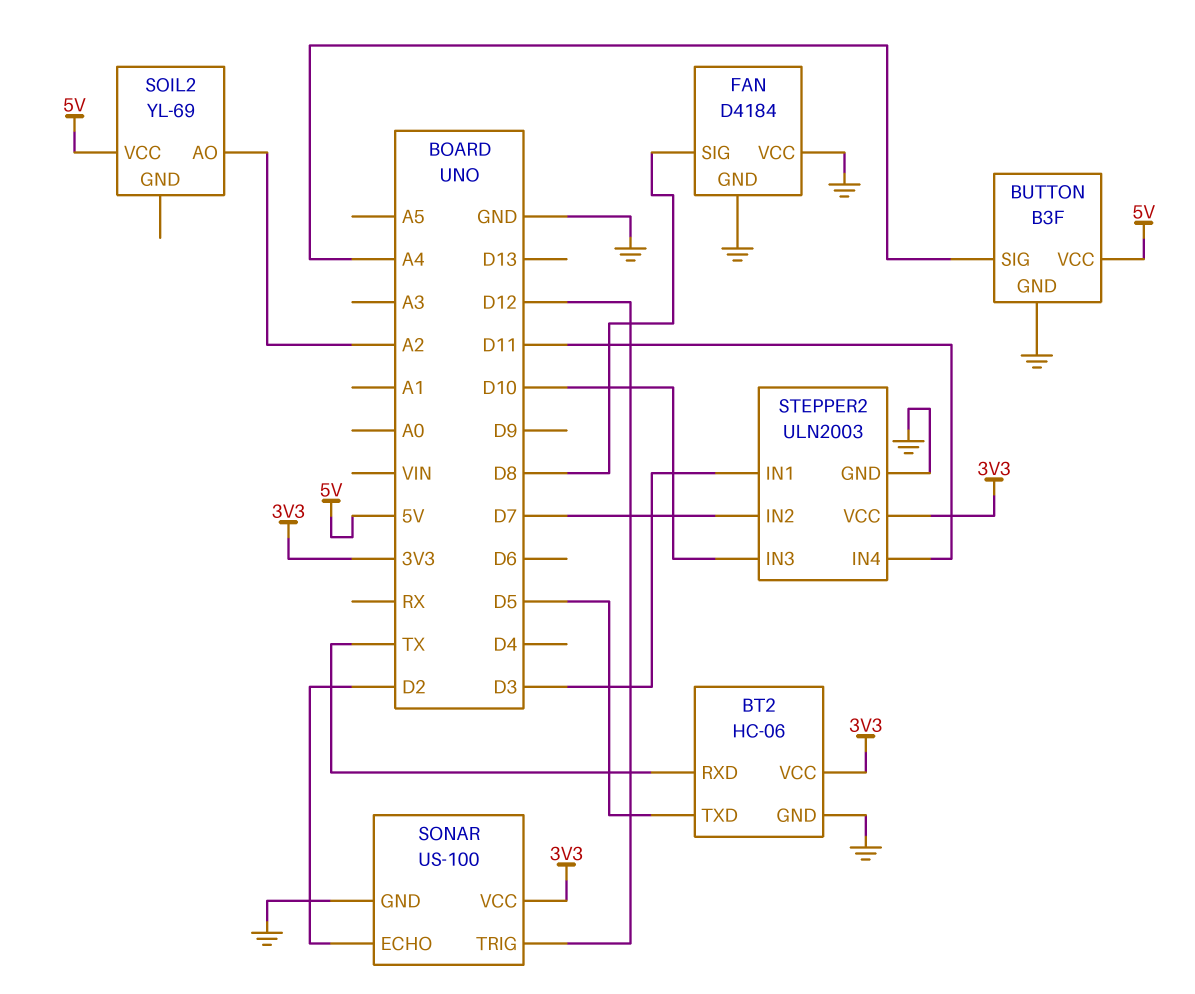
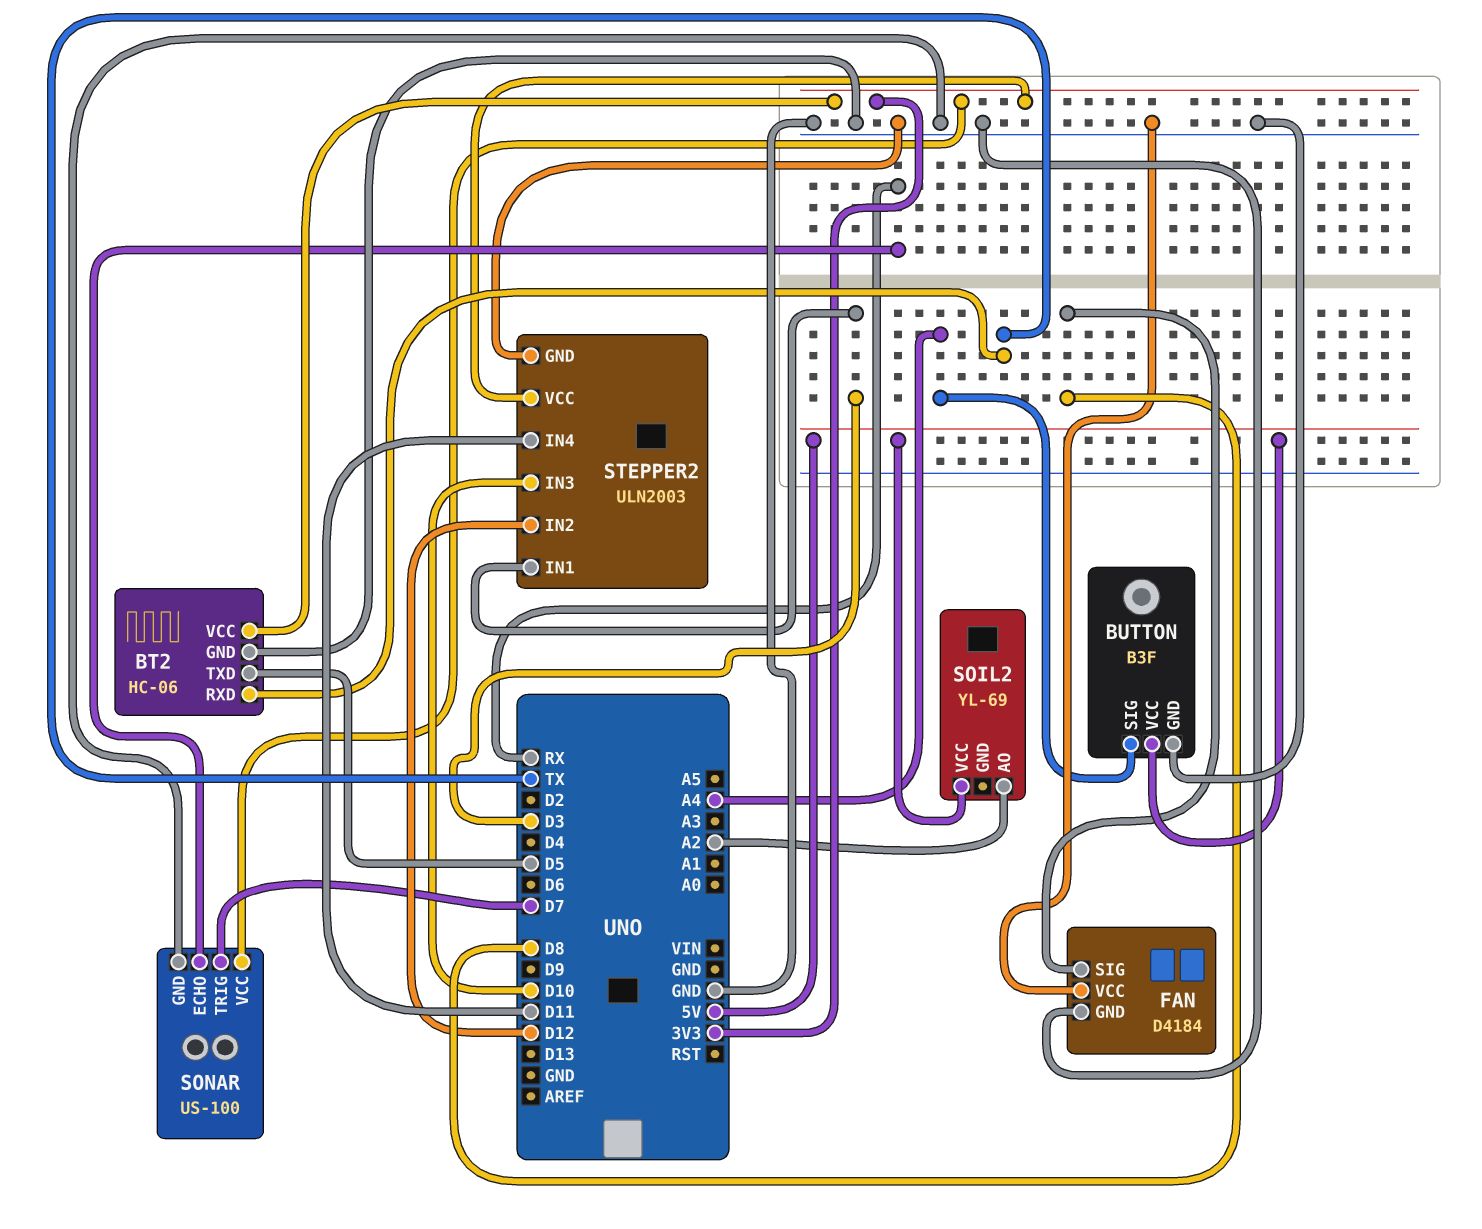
SONAR pin ECHO: D2 -> RX
SONAR pin TRIG: D12 -> D7
STEPPER2 pin IN2: D7 -> D12

